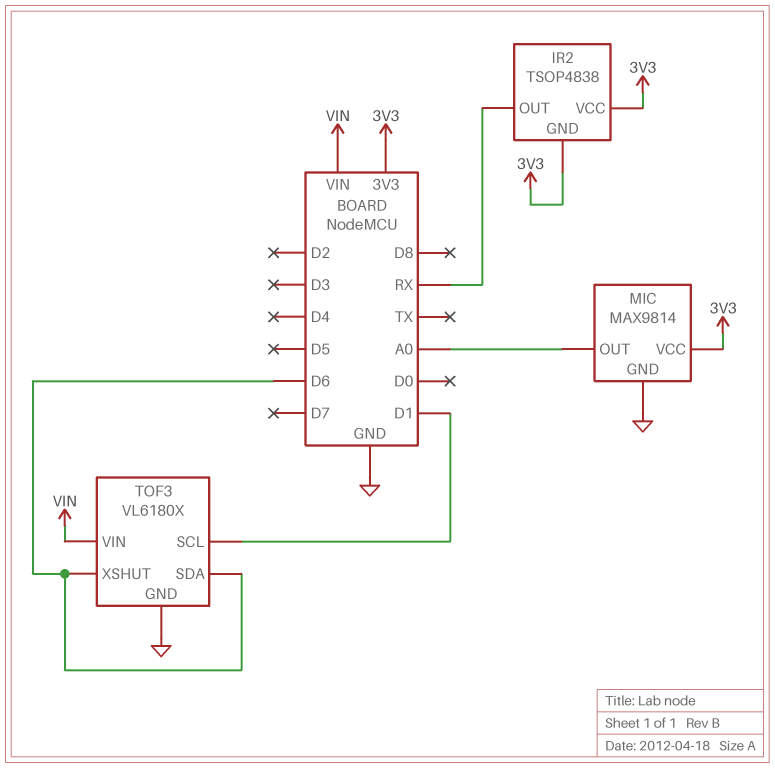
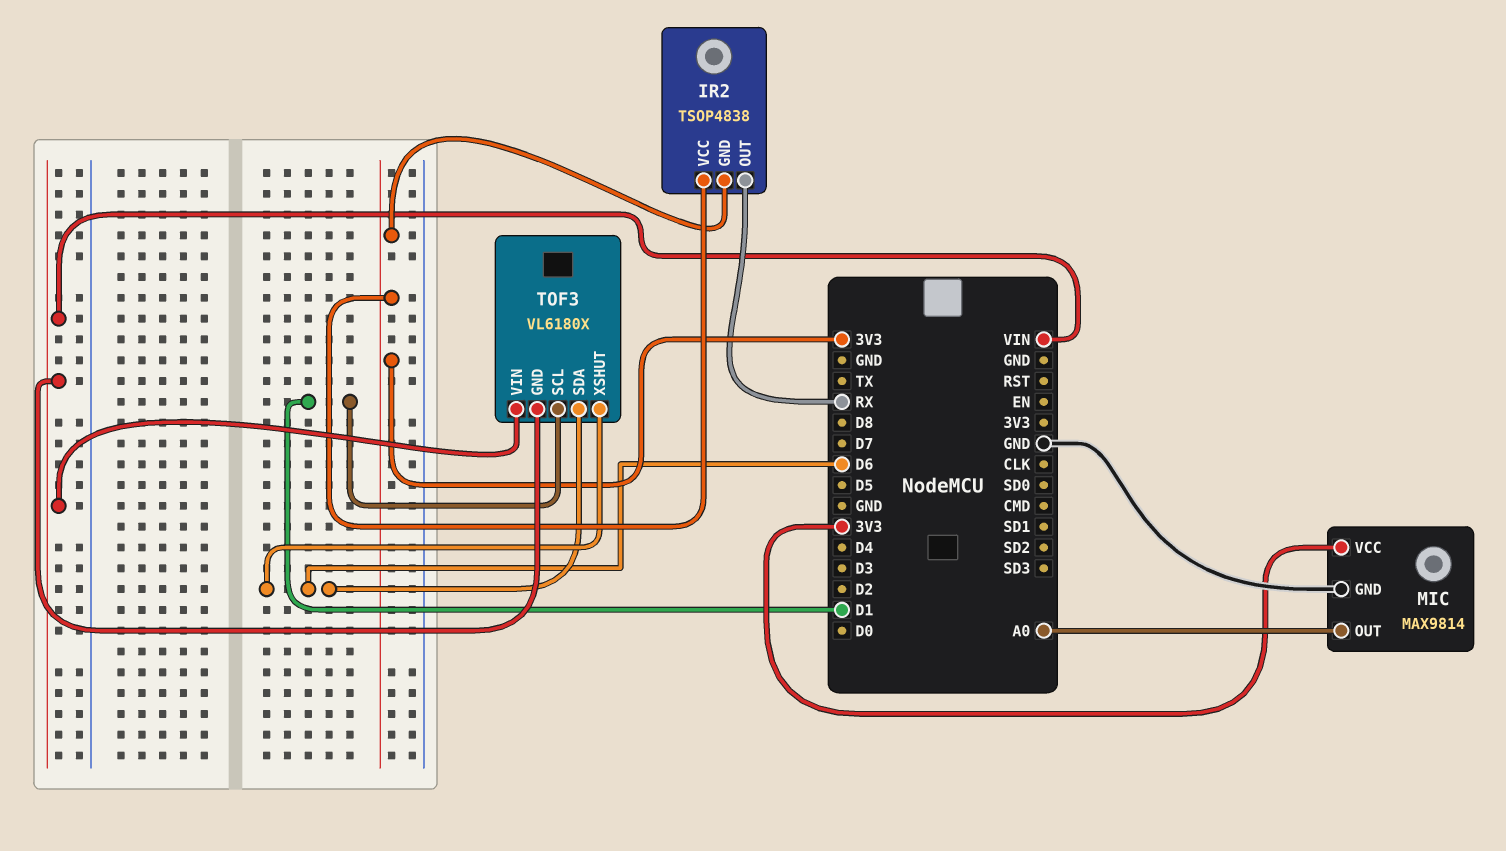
TOF3 pin GND: GND -> VIN

